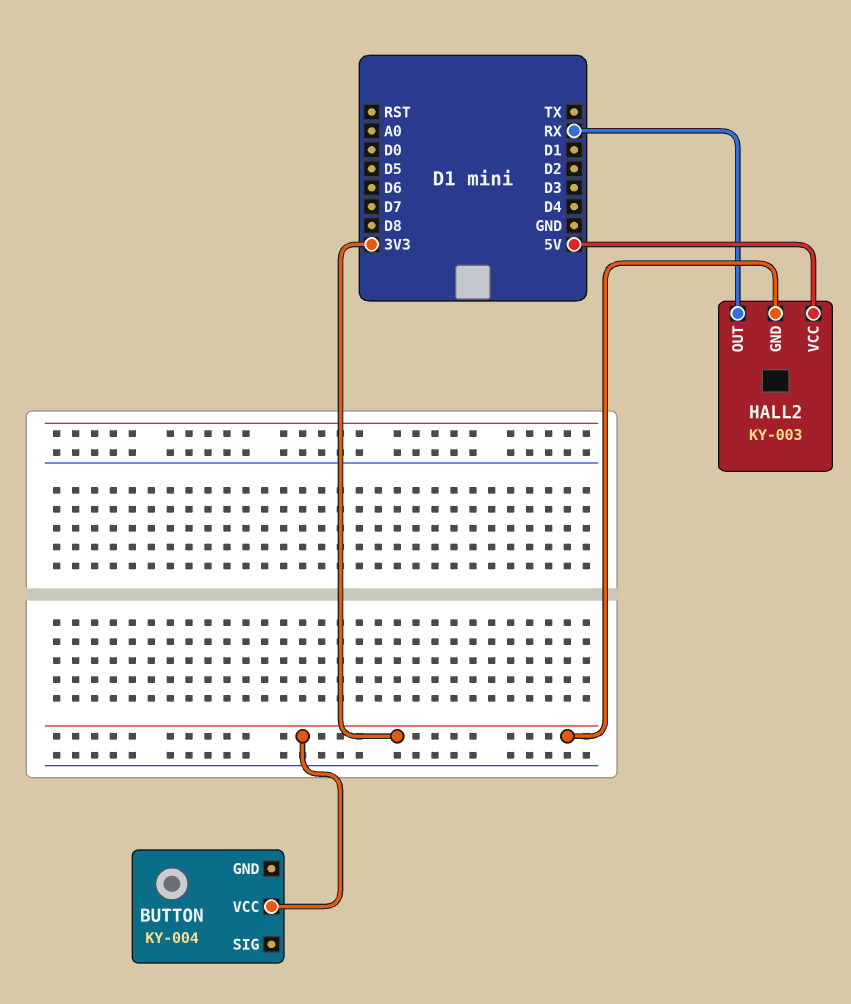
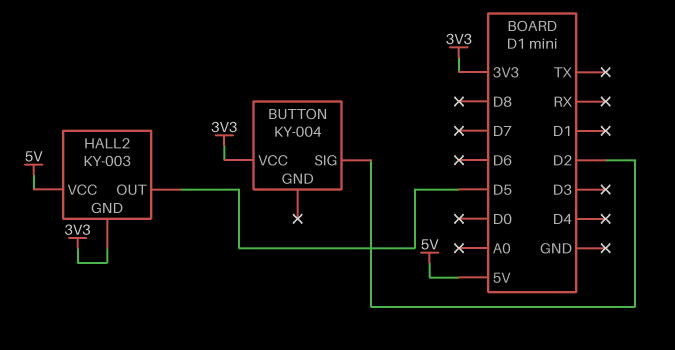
BUTTON pin SIG: none -> D2
HALL2 pin OUT: RX -> D5

